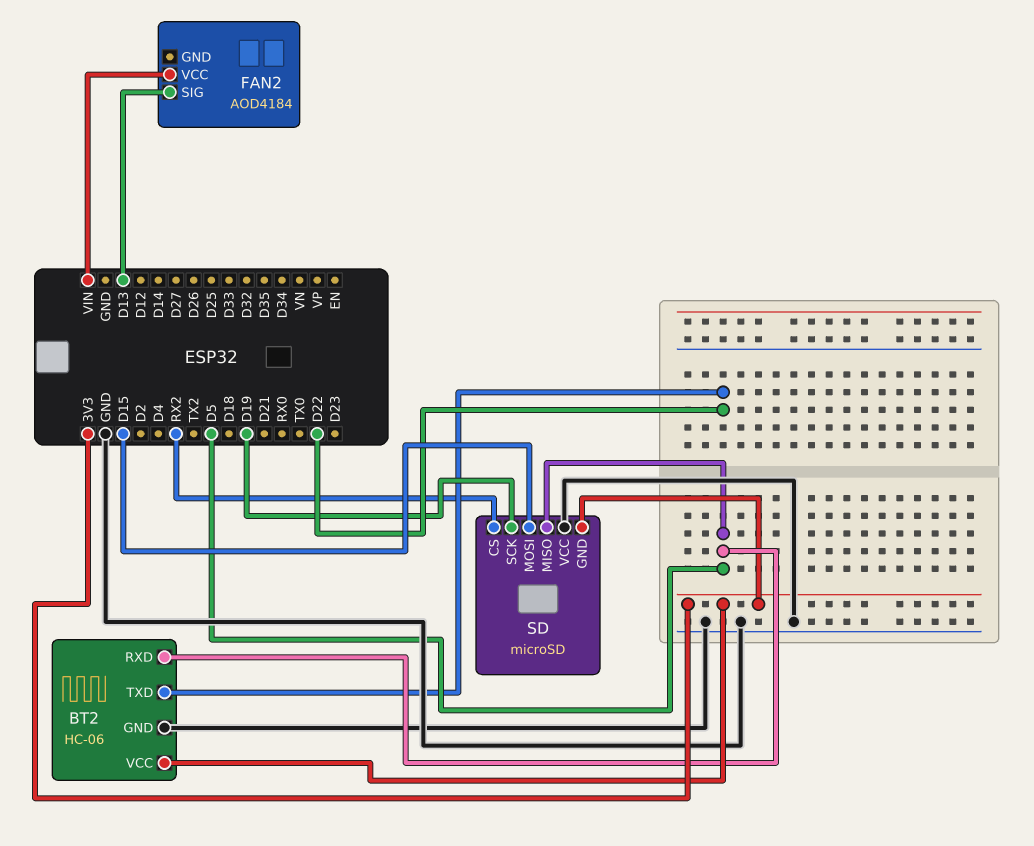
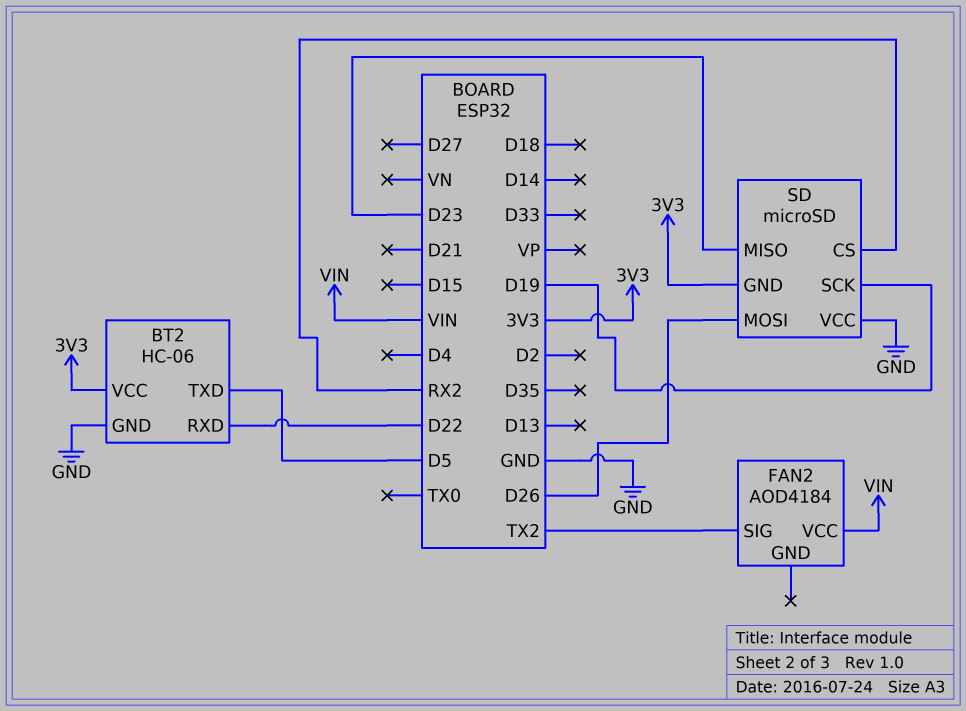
BT2 pin RXD: D5 -> D22
BT2 pin TXD: D22 -> D5
FAN2 pin SIG: D13 -> TX2
SD pin MISO: D5 -> D23
SD pin MOSI: D15 -> D26

